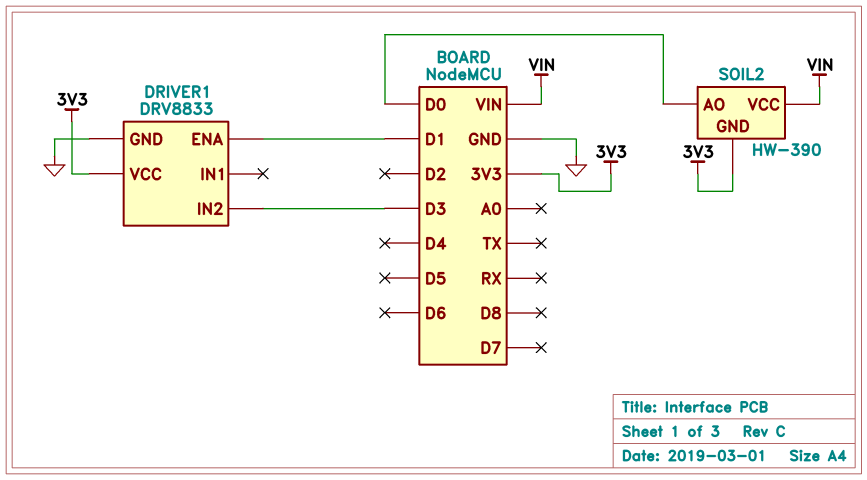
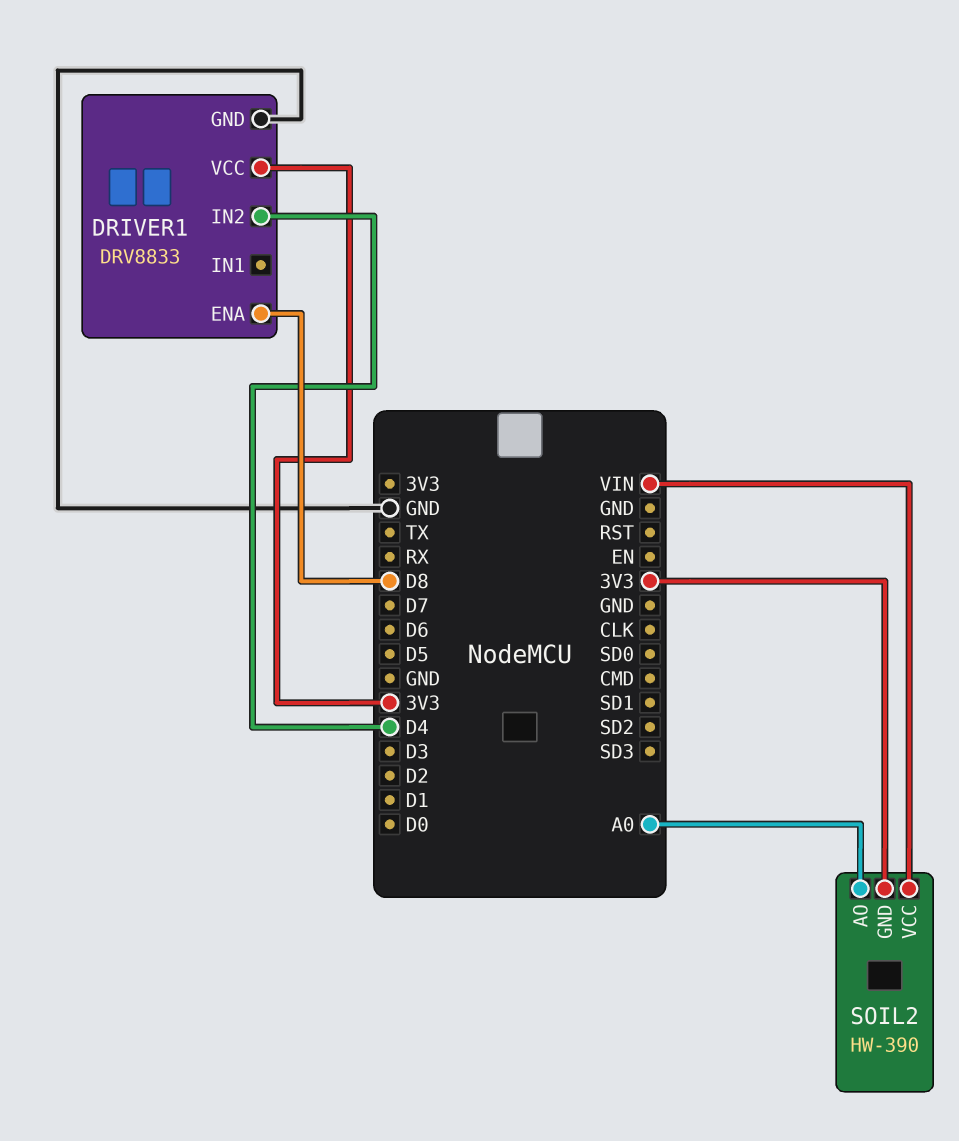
DRIVER1 pin ENA: D1 -> D8
DRIVER1 pin IN2: D3 -> D4
SOIL2 pin AO: D0 -> A0

